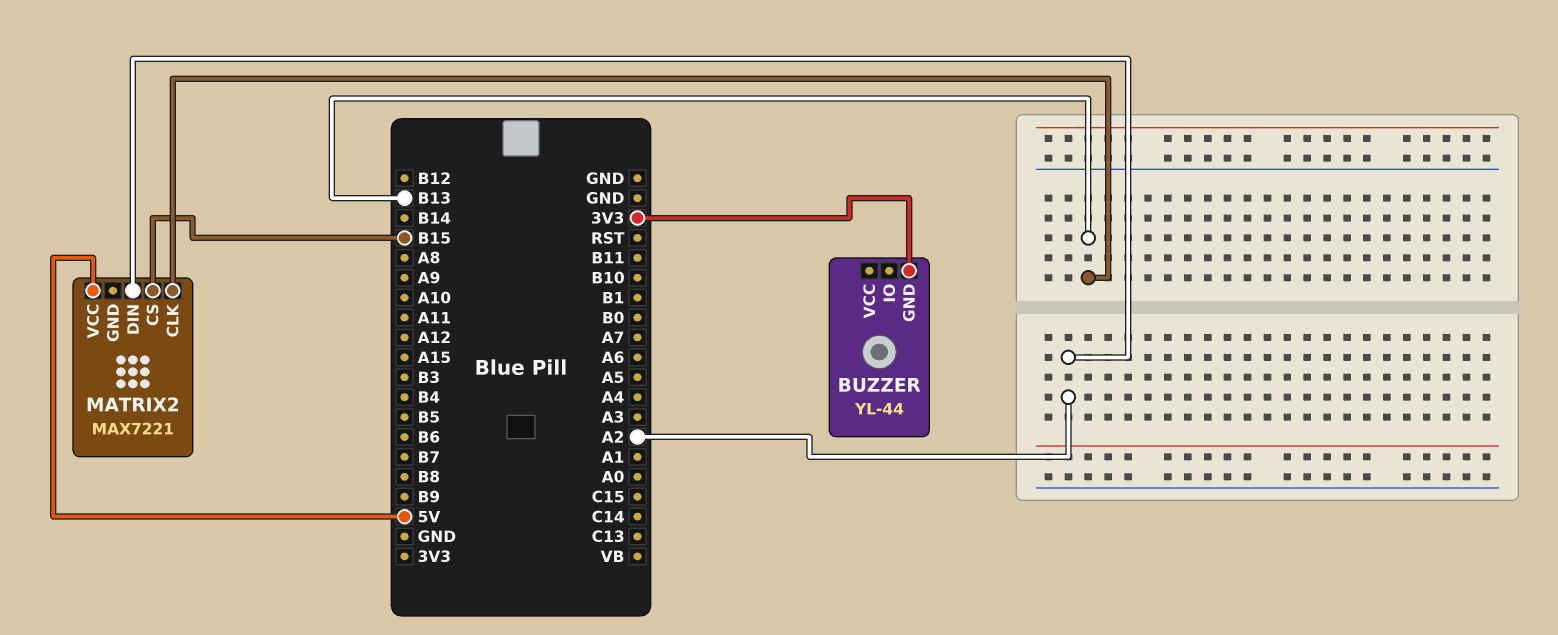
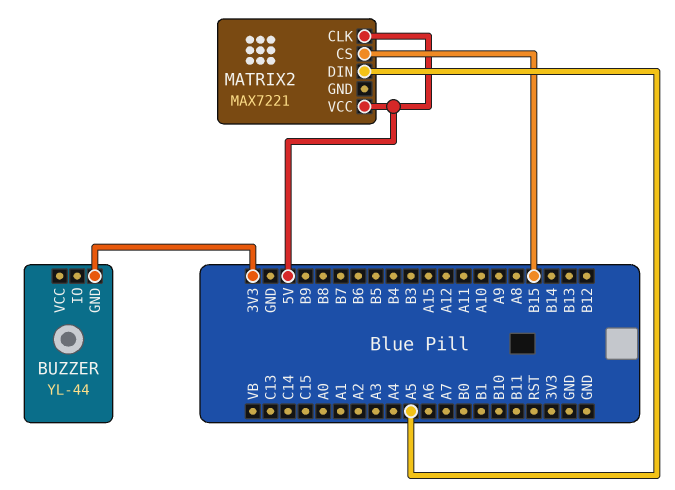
MATRIX2 pin CLK: B13 -> 5V
MATRIX2 pin DIN: A2 -> A5

